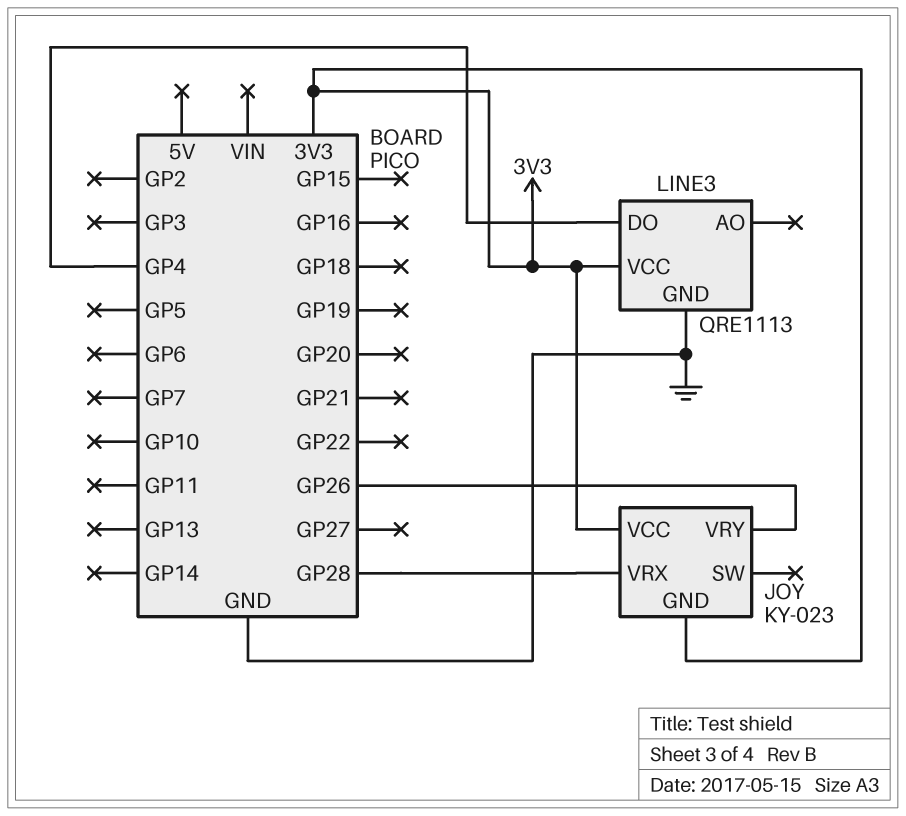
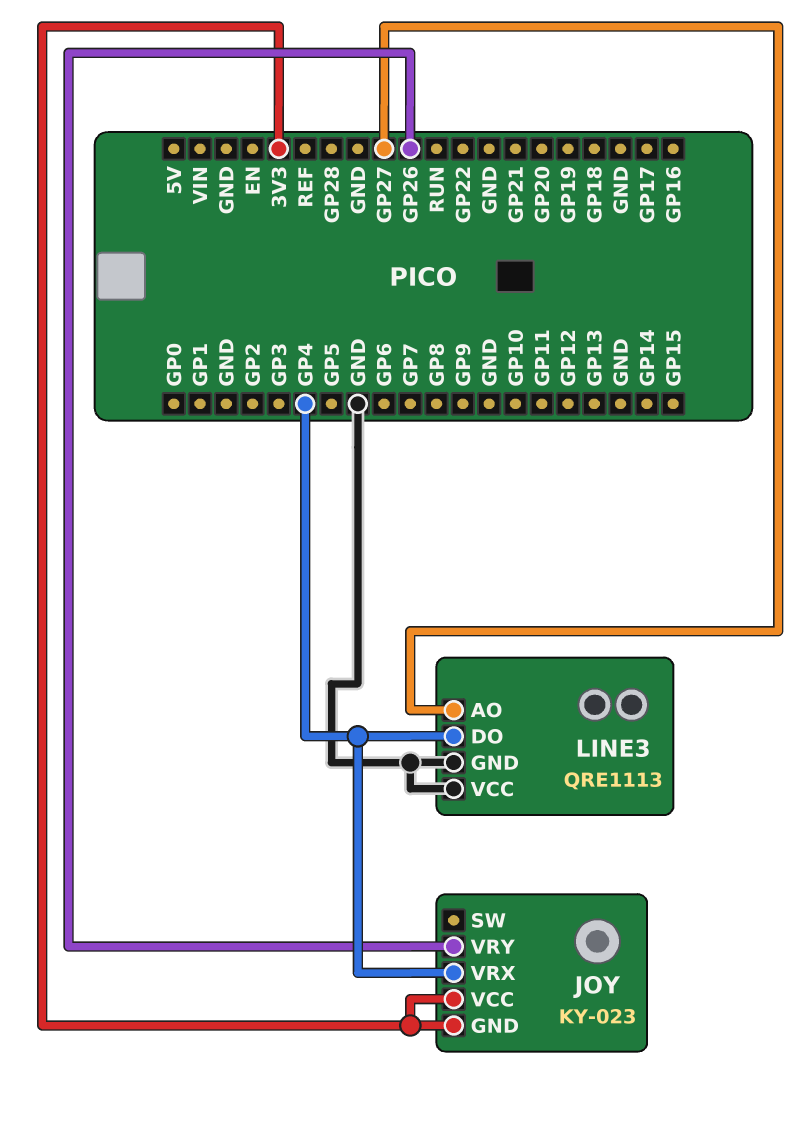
JOY pin VRX: GP28 -> GP4
LINE3 pin AO: none -> GP27
LINE3 pin VCC: 3V3 -> GND

